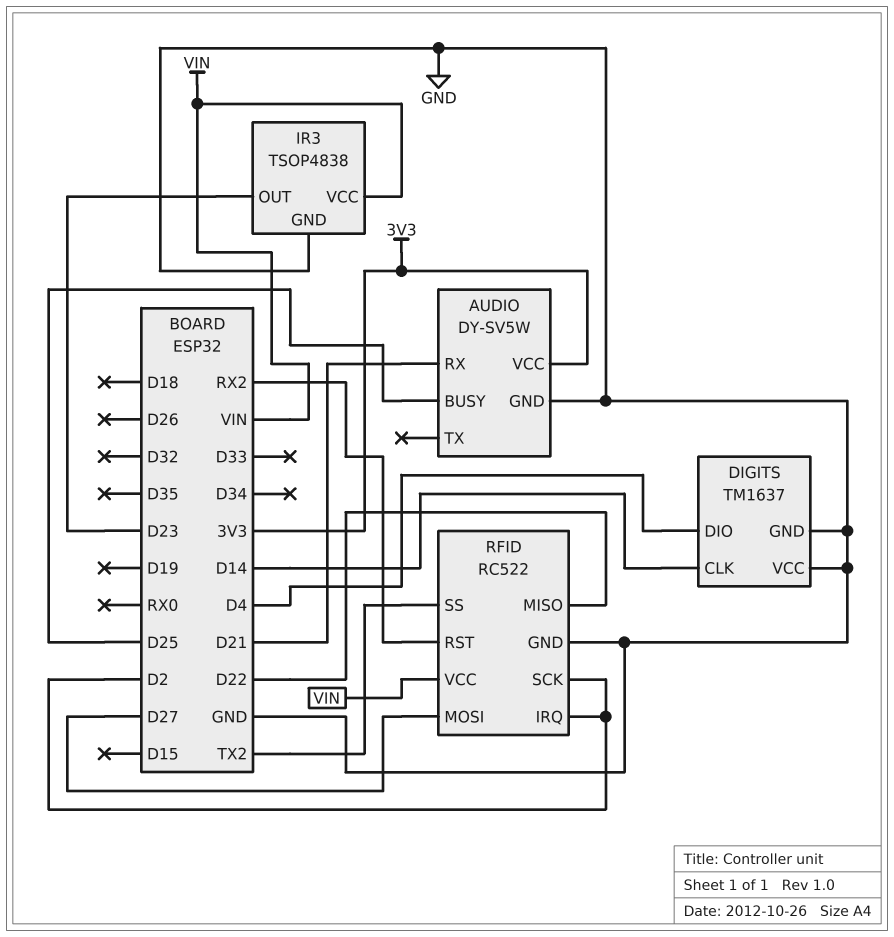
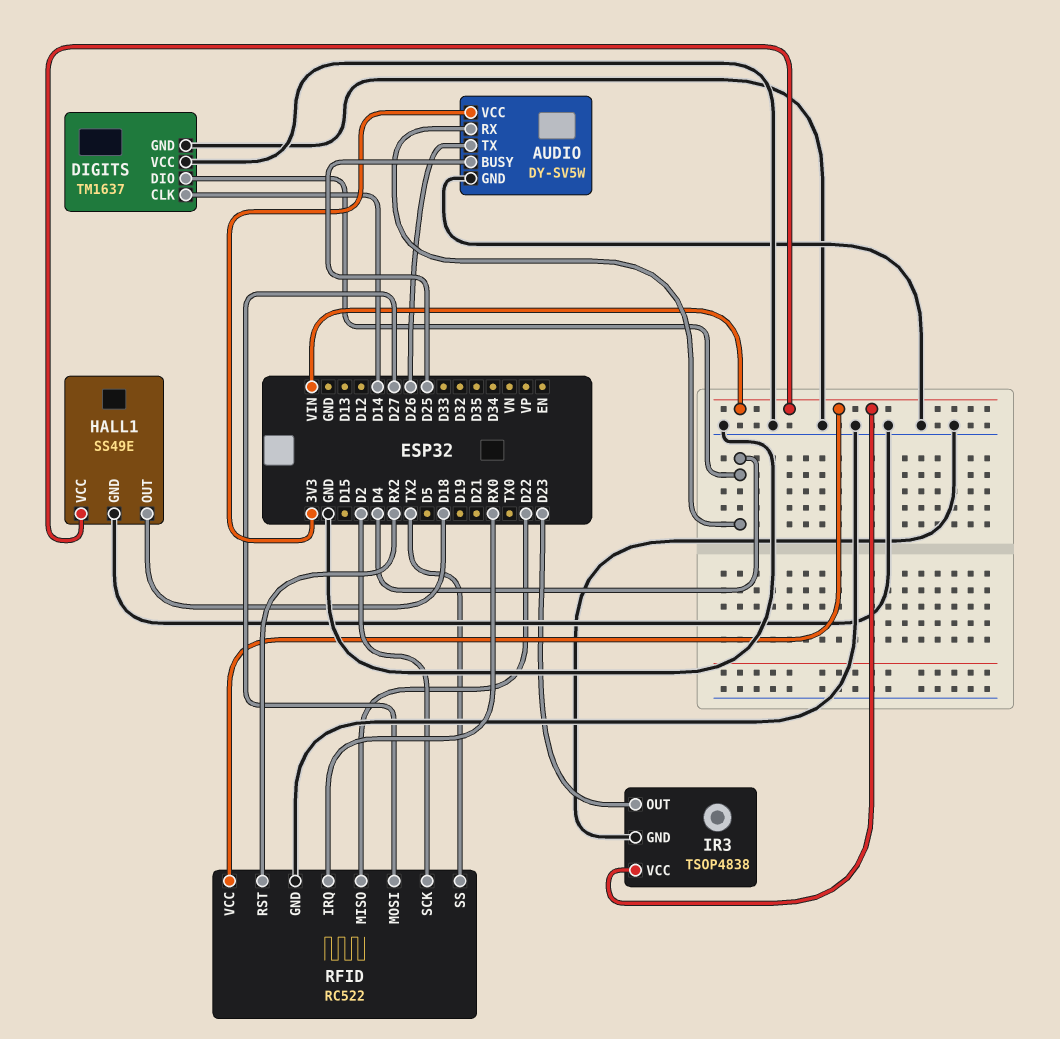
AUDIO pin RX: D21 -> D4
AUDIO pin TX: none -> D26
HALL1: none -> SS49E
HALL1 pin GND: none -> GND
HALL1 pin OUT: none -> D18
HALL1 pin VCC: none -> VIN
RFID pin IRQ: D2 -> RX0

